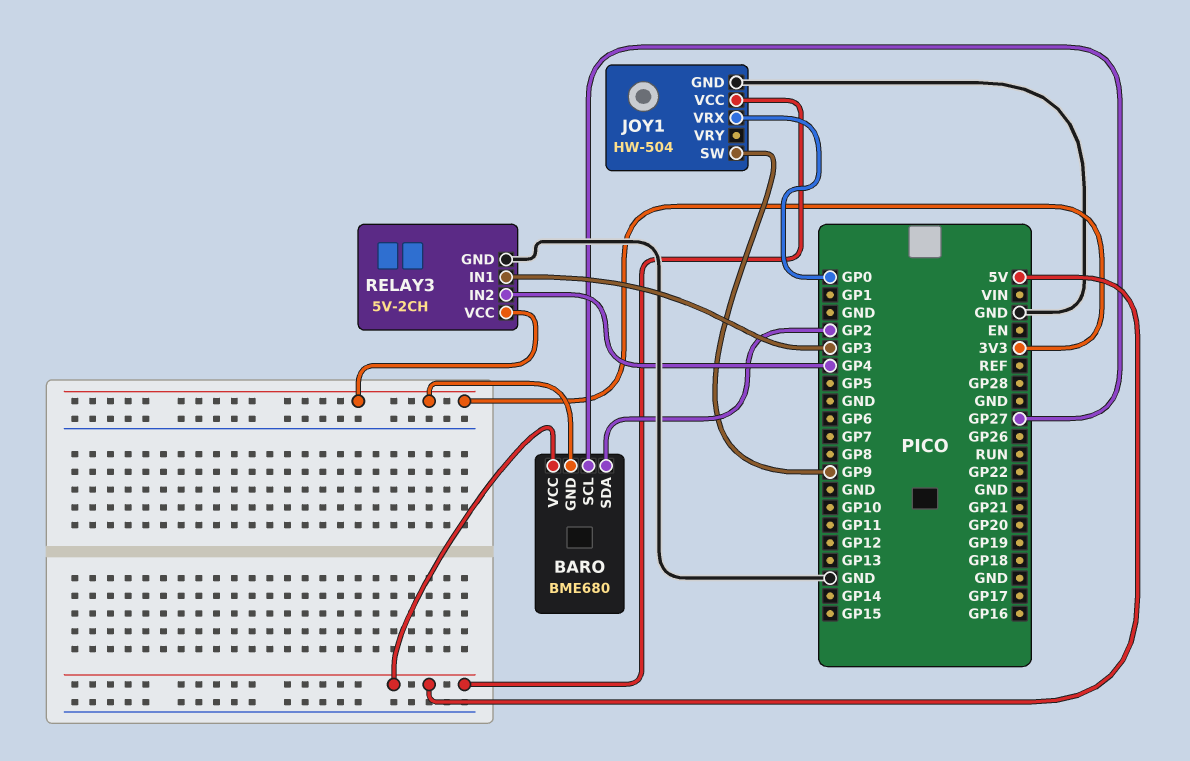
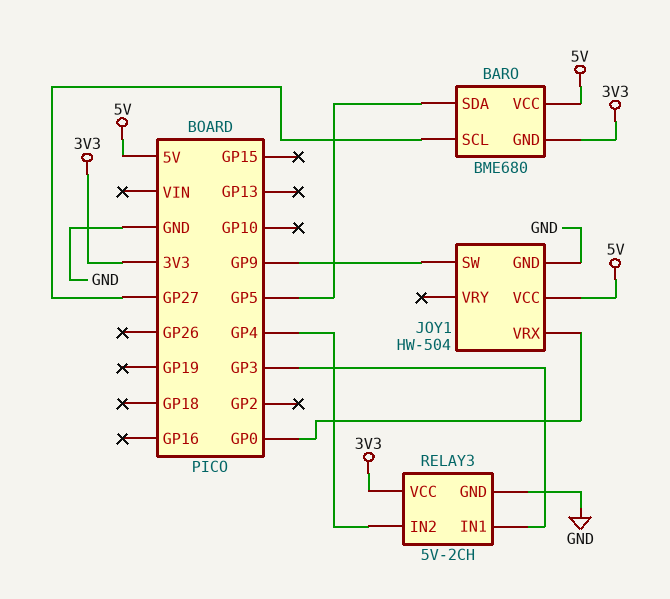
BARO pin SDA: GP2 -> GP5

